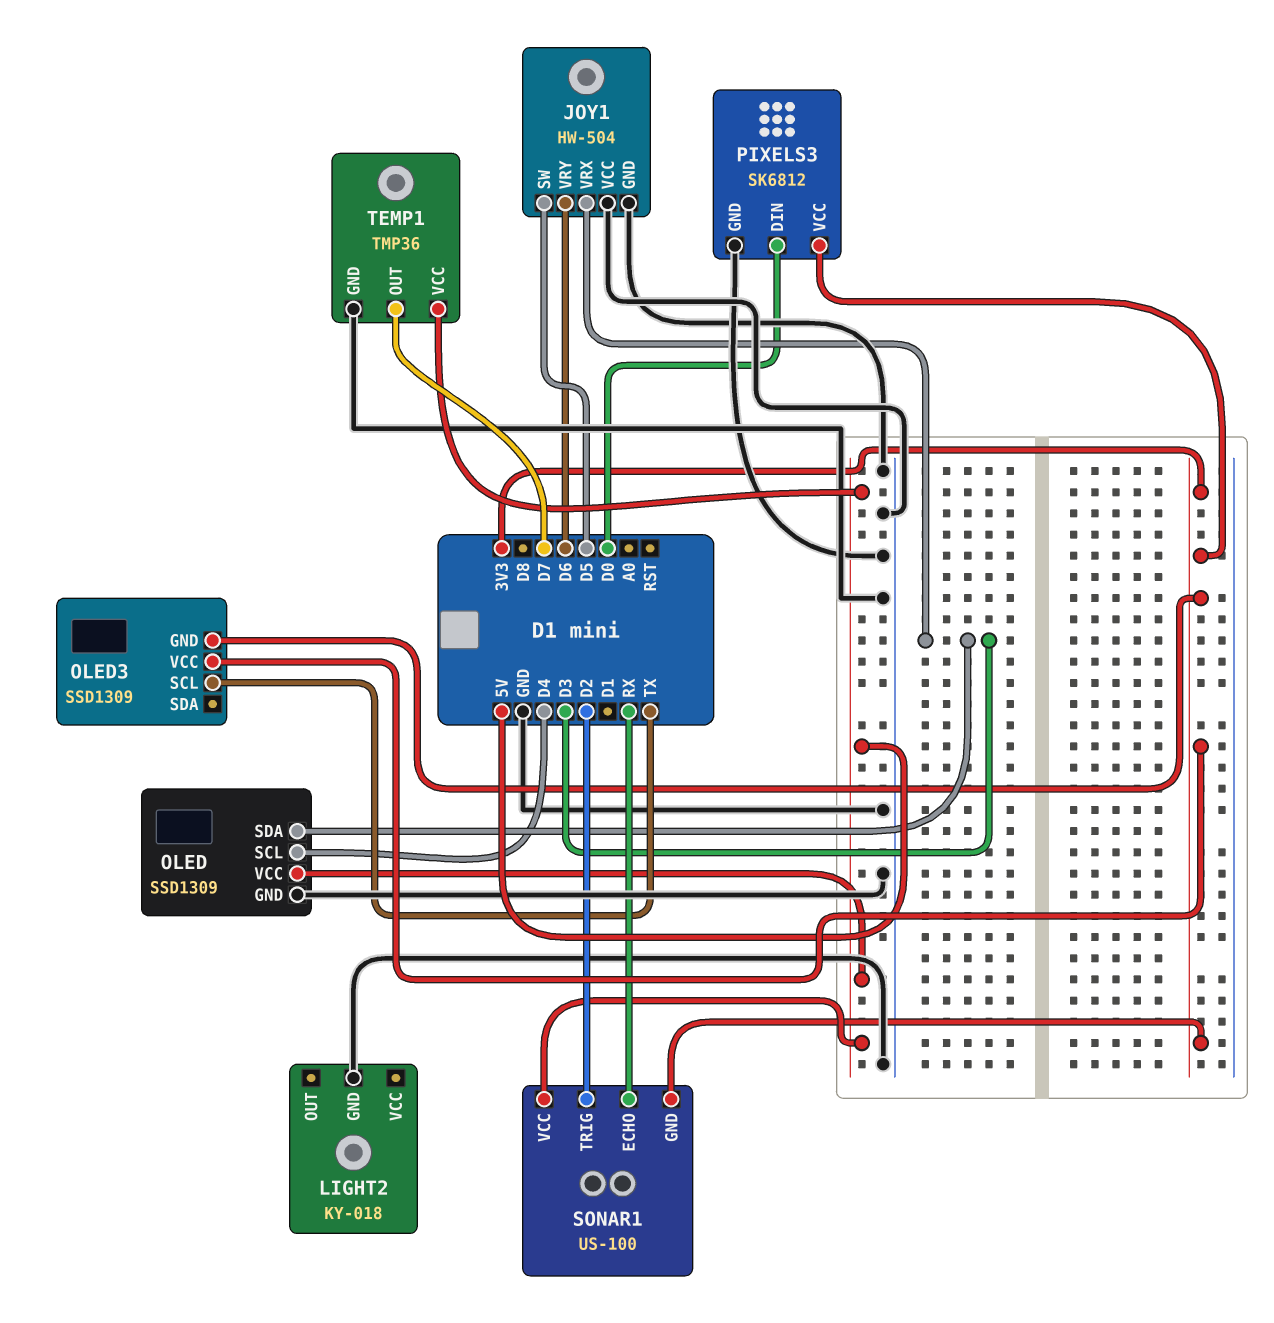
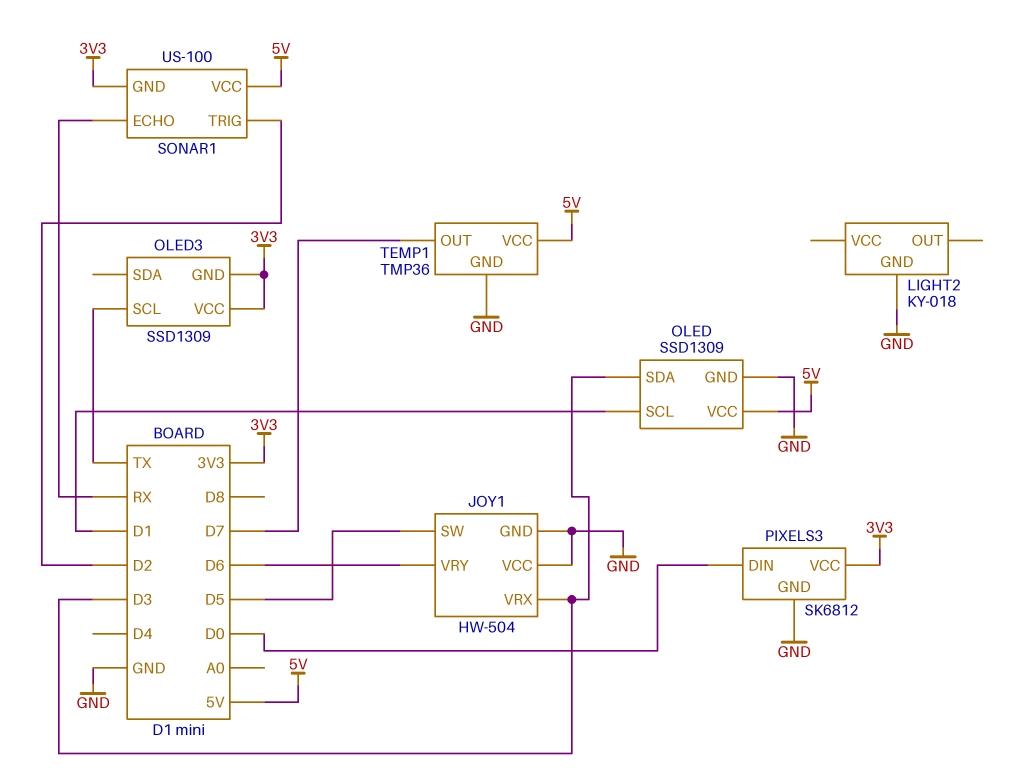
OLED pin SCL: D4 -> D1

